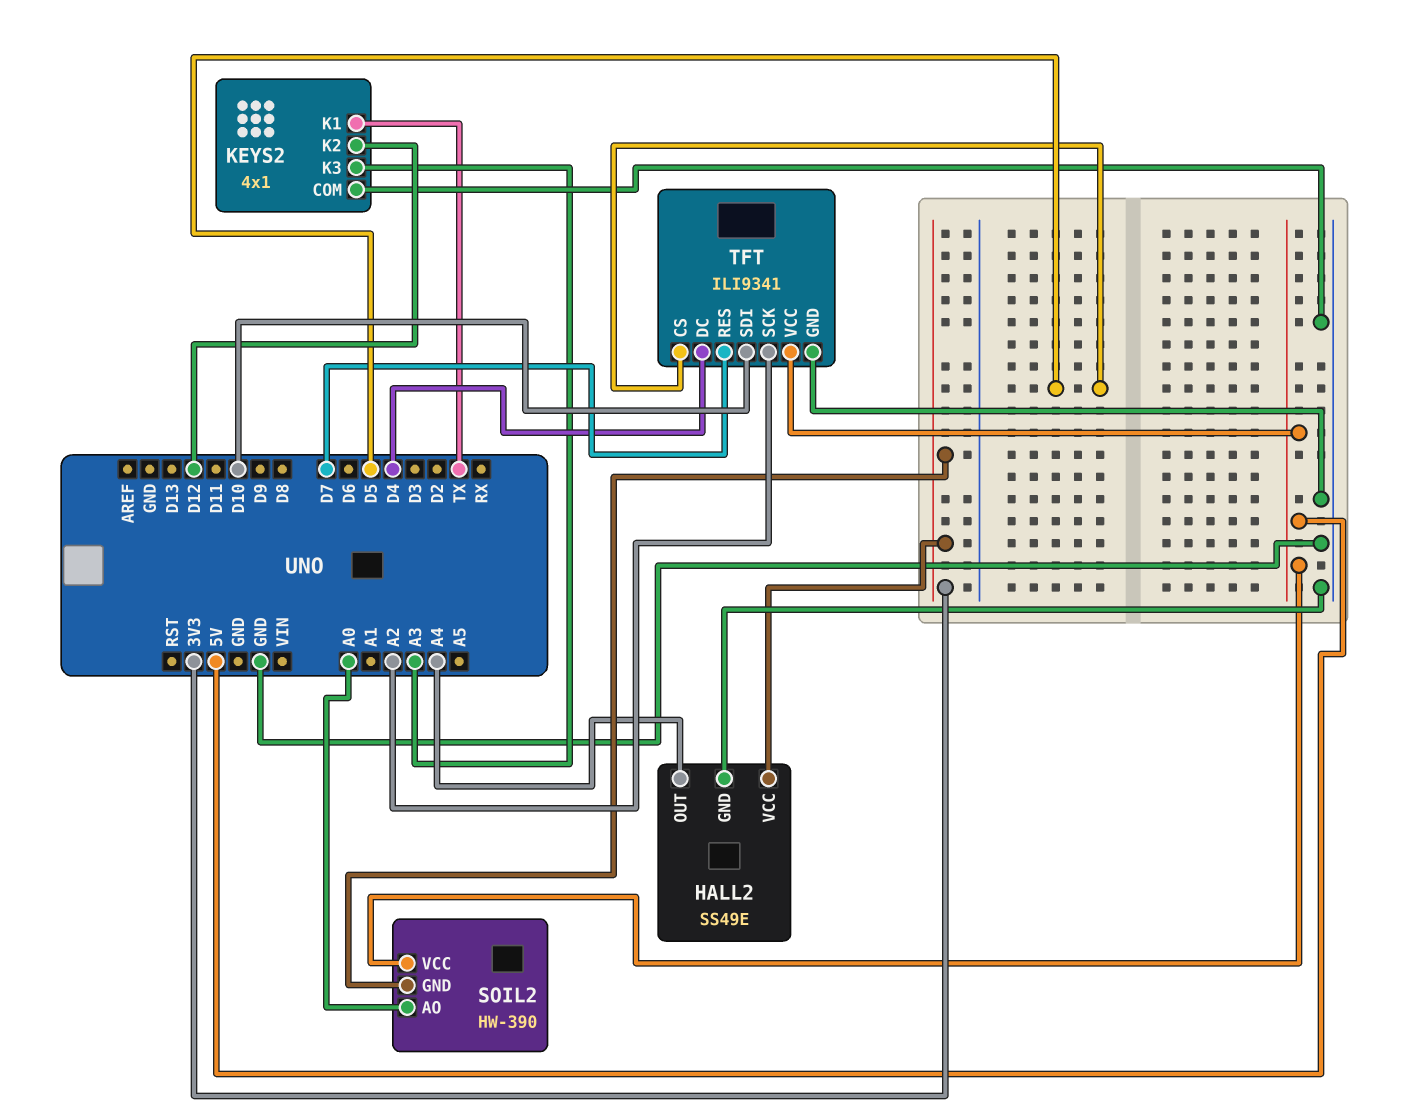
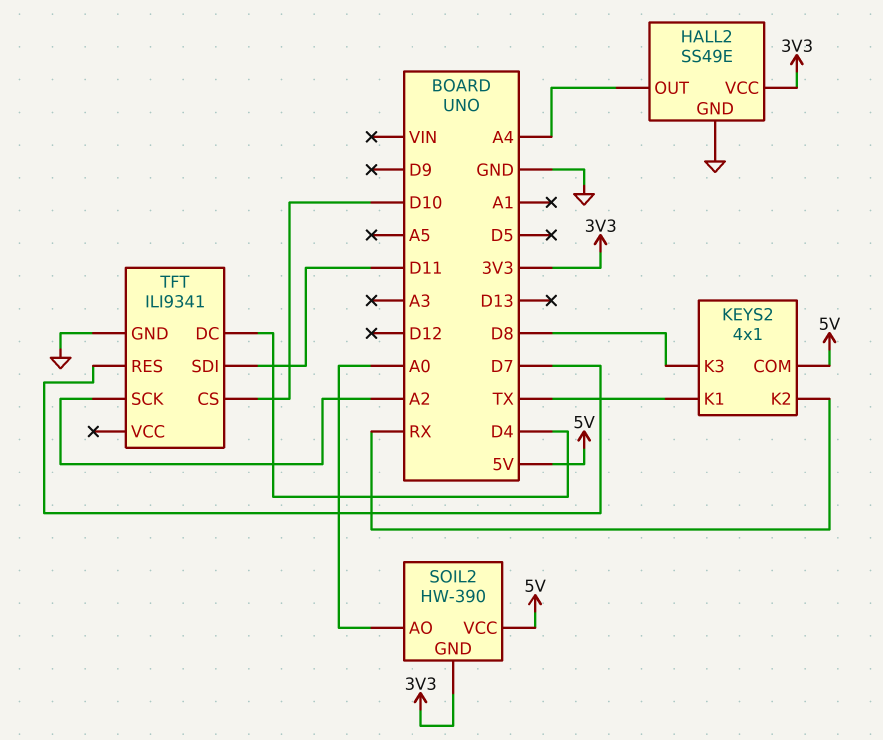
KEYS2 pin COM: GND -> 5V
KEYS2 pin K2: D12 -> RX
KEYS2 pin K3: A3 -> D8
TFT pin CS: D5 -> D10
TFT pin SDI: D10 -> D11
TFT pin VCC: 5V -> none

